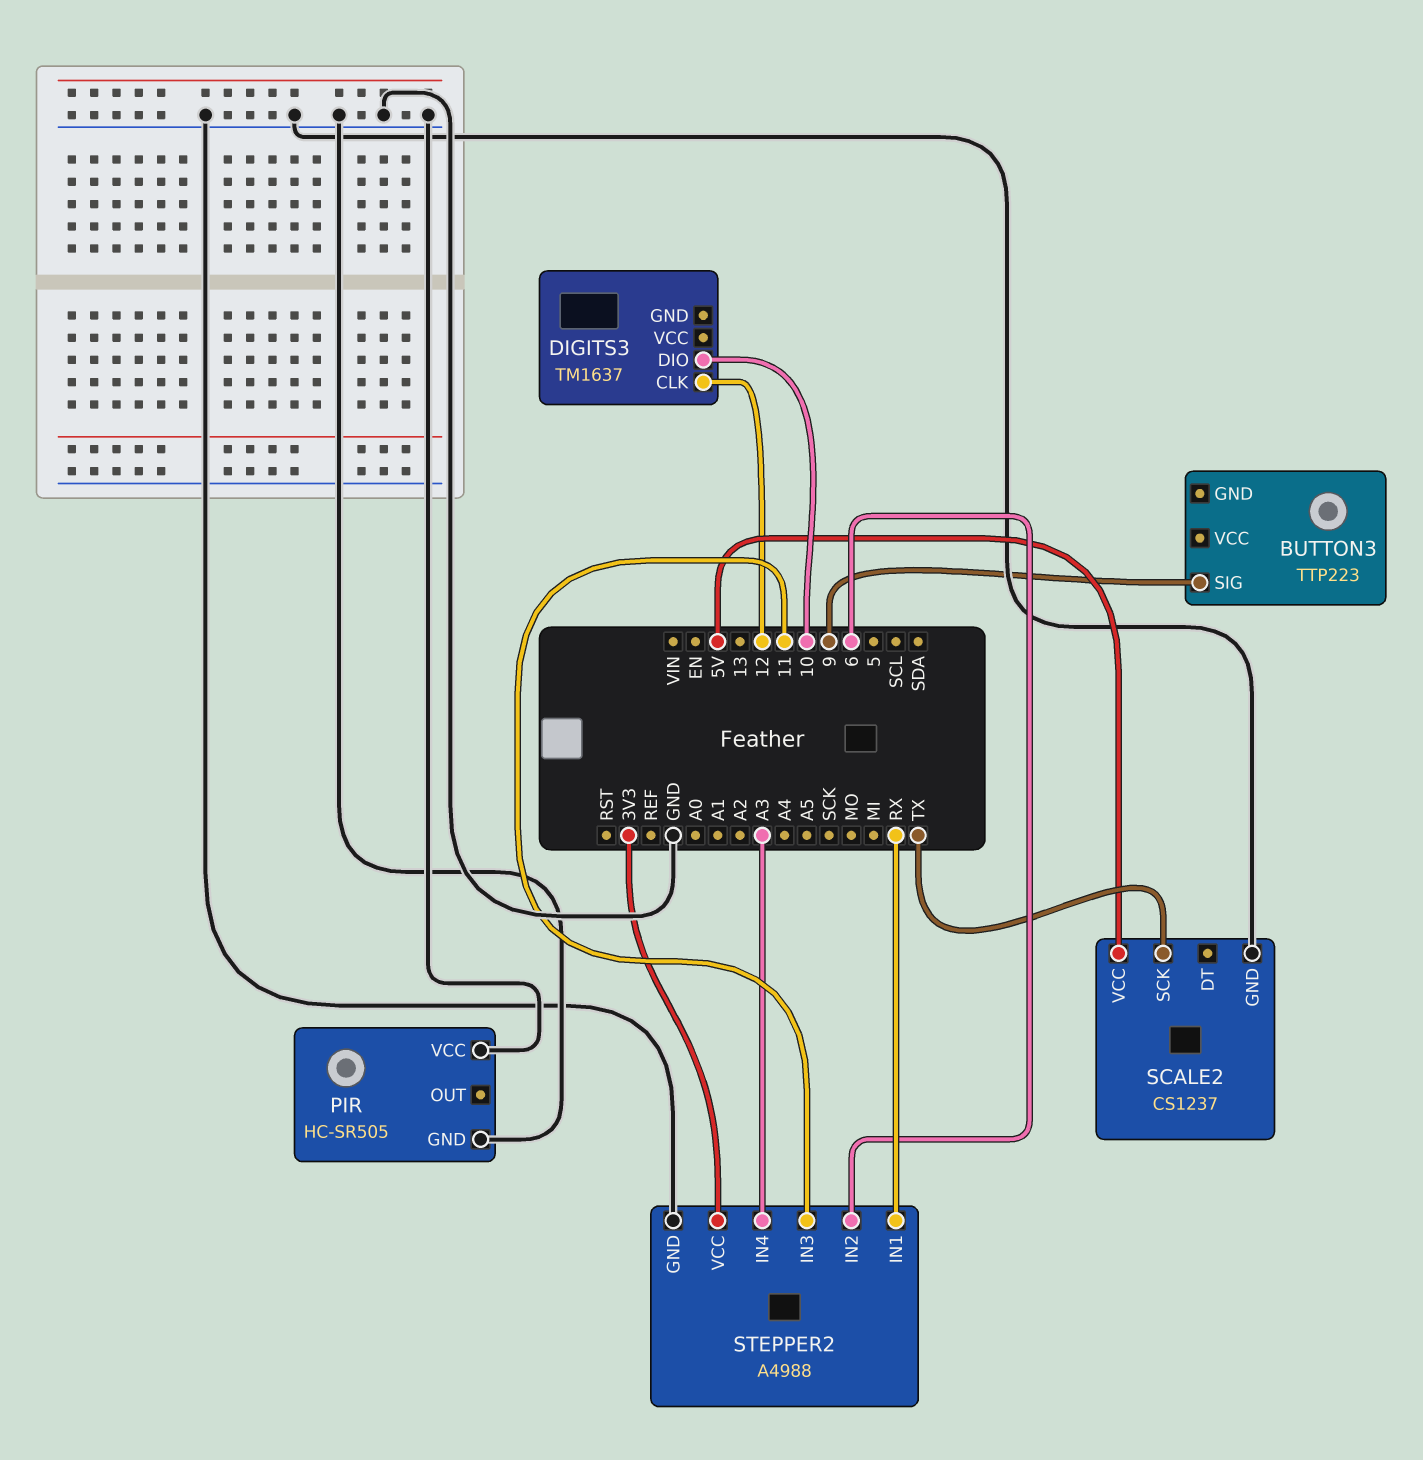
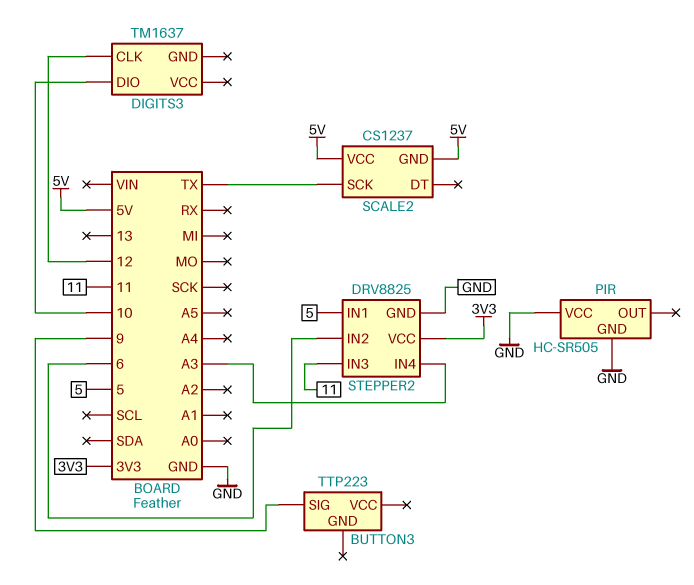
SCALE2 pin GND: GND -> 5V
STEPPER2: A4988 -> DRV8825
STEPPER2 pin IN1: RX -> 5

